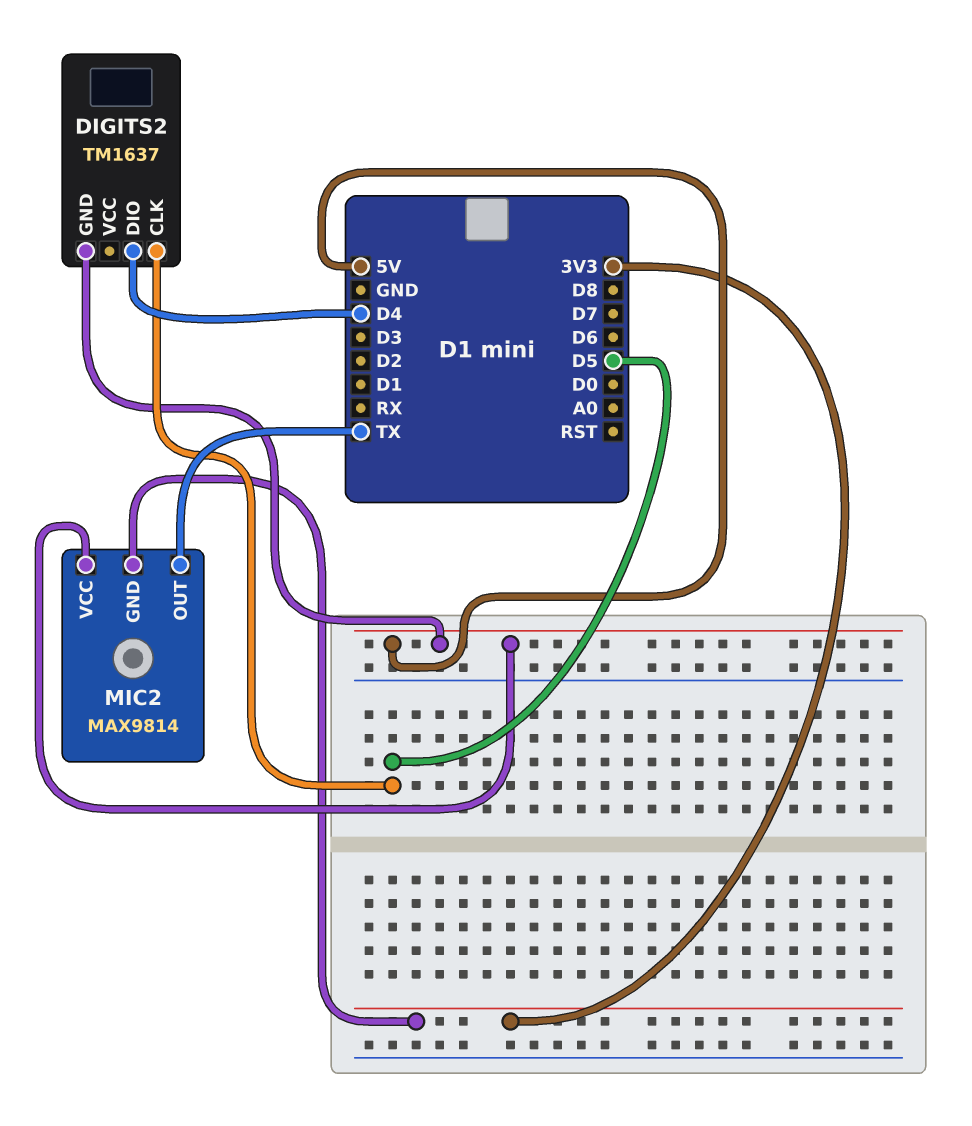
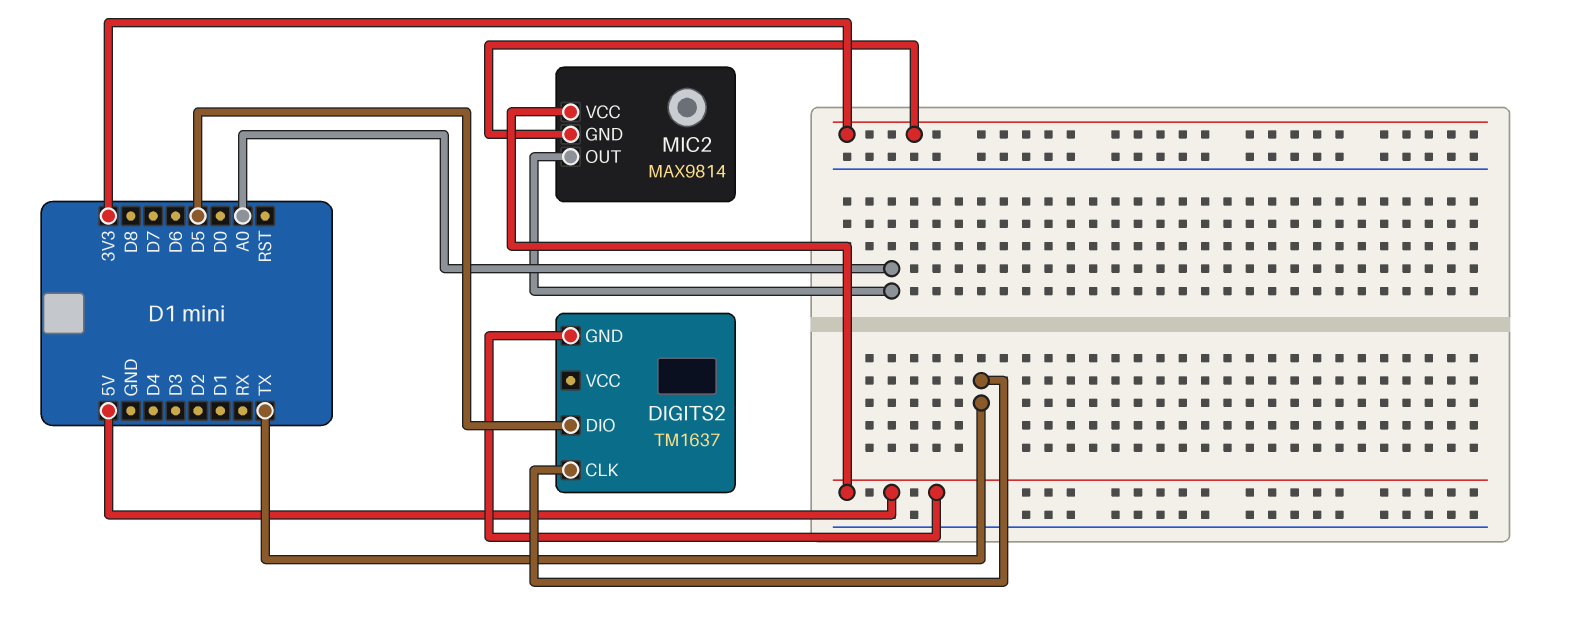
DIGITS2 pin CLK: D5 -> TX
DIGITS2 pin DIO: D4 -> D5
MIC2 pin OUT: TX -> A0

